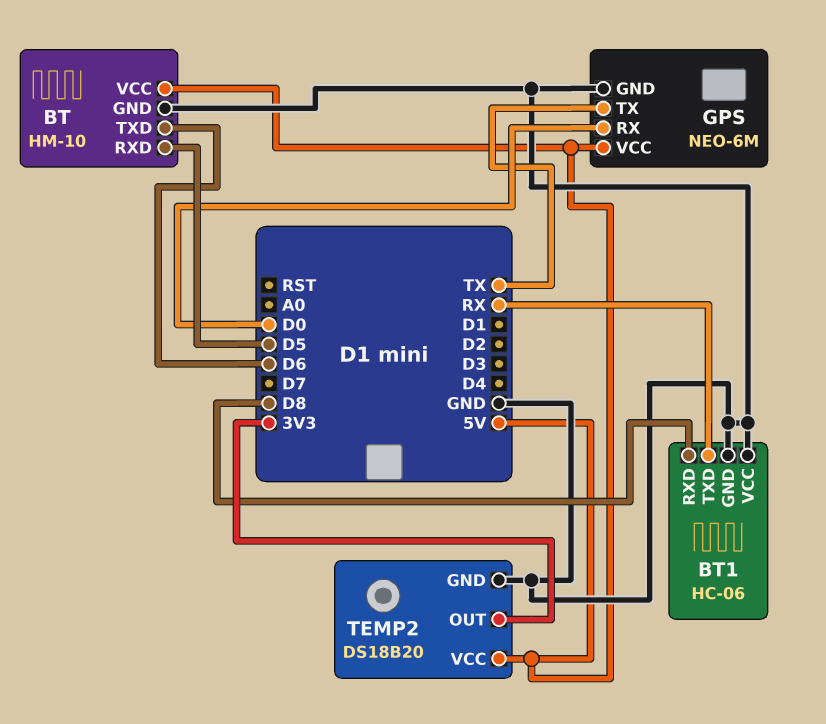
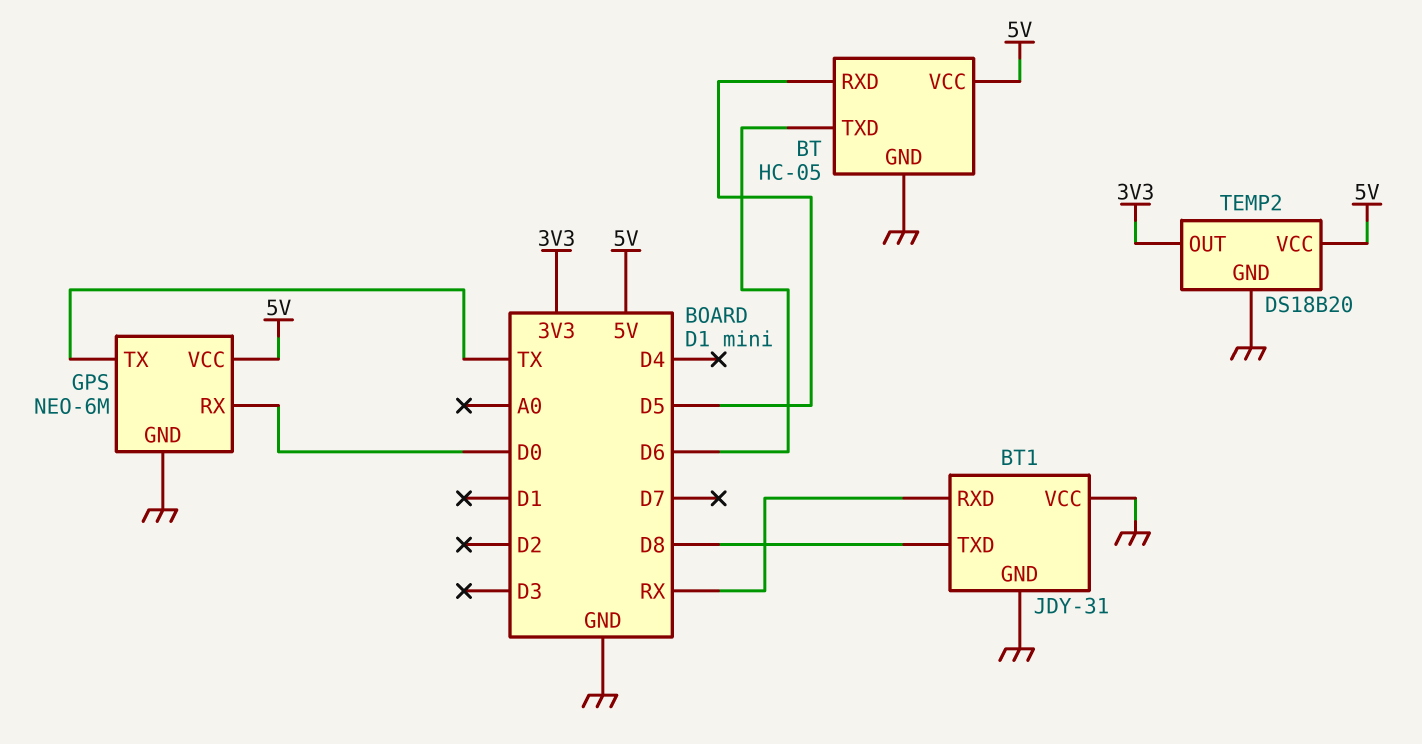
BT: HM-10 -> HC-05
BT1: HC-06 -> JDY-31
BT1 pin RXD: D8 -> RX
BT1 pin TXD: RX -> D8

